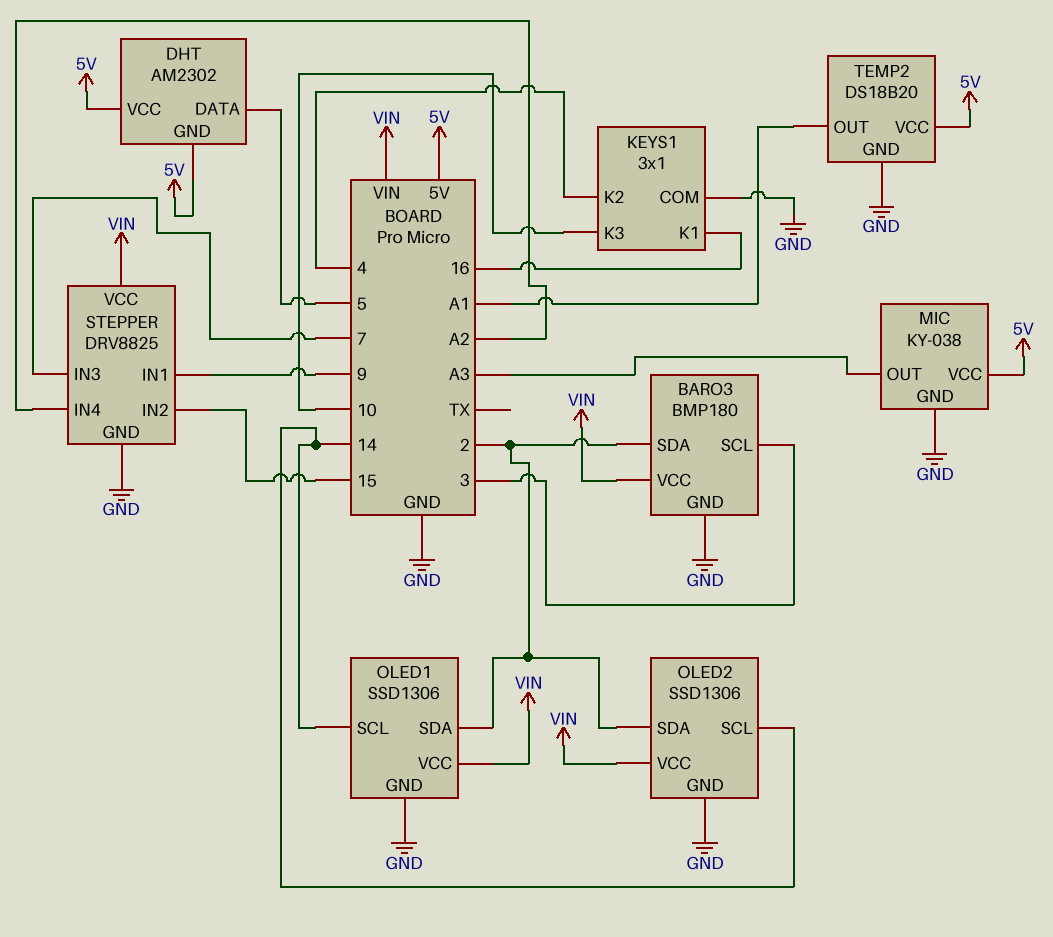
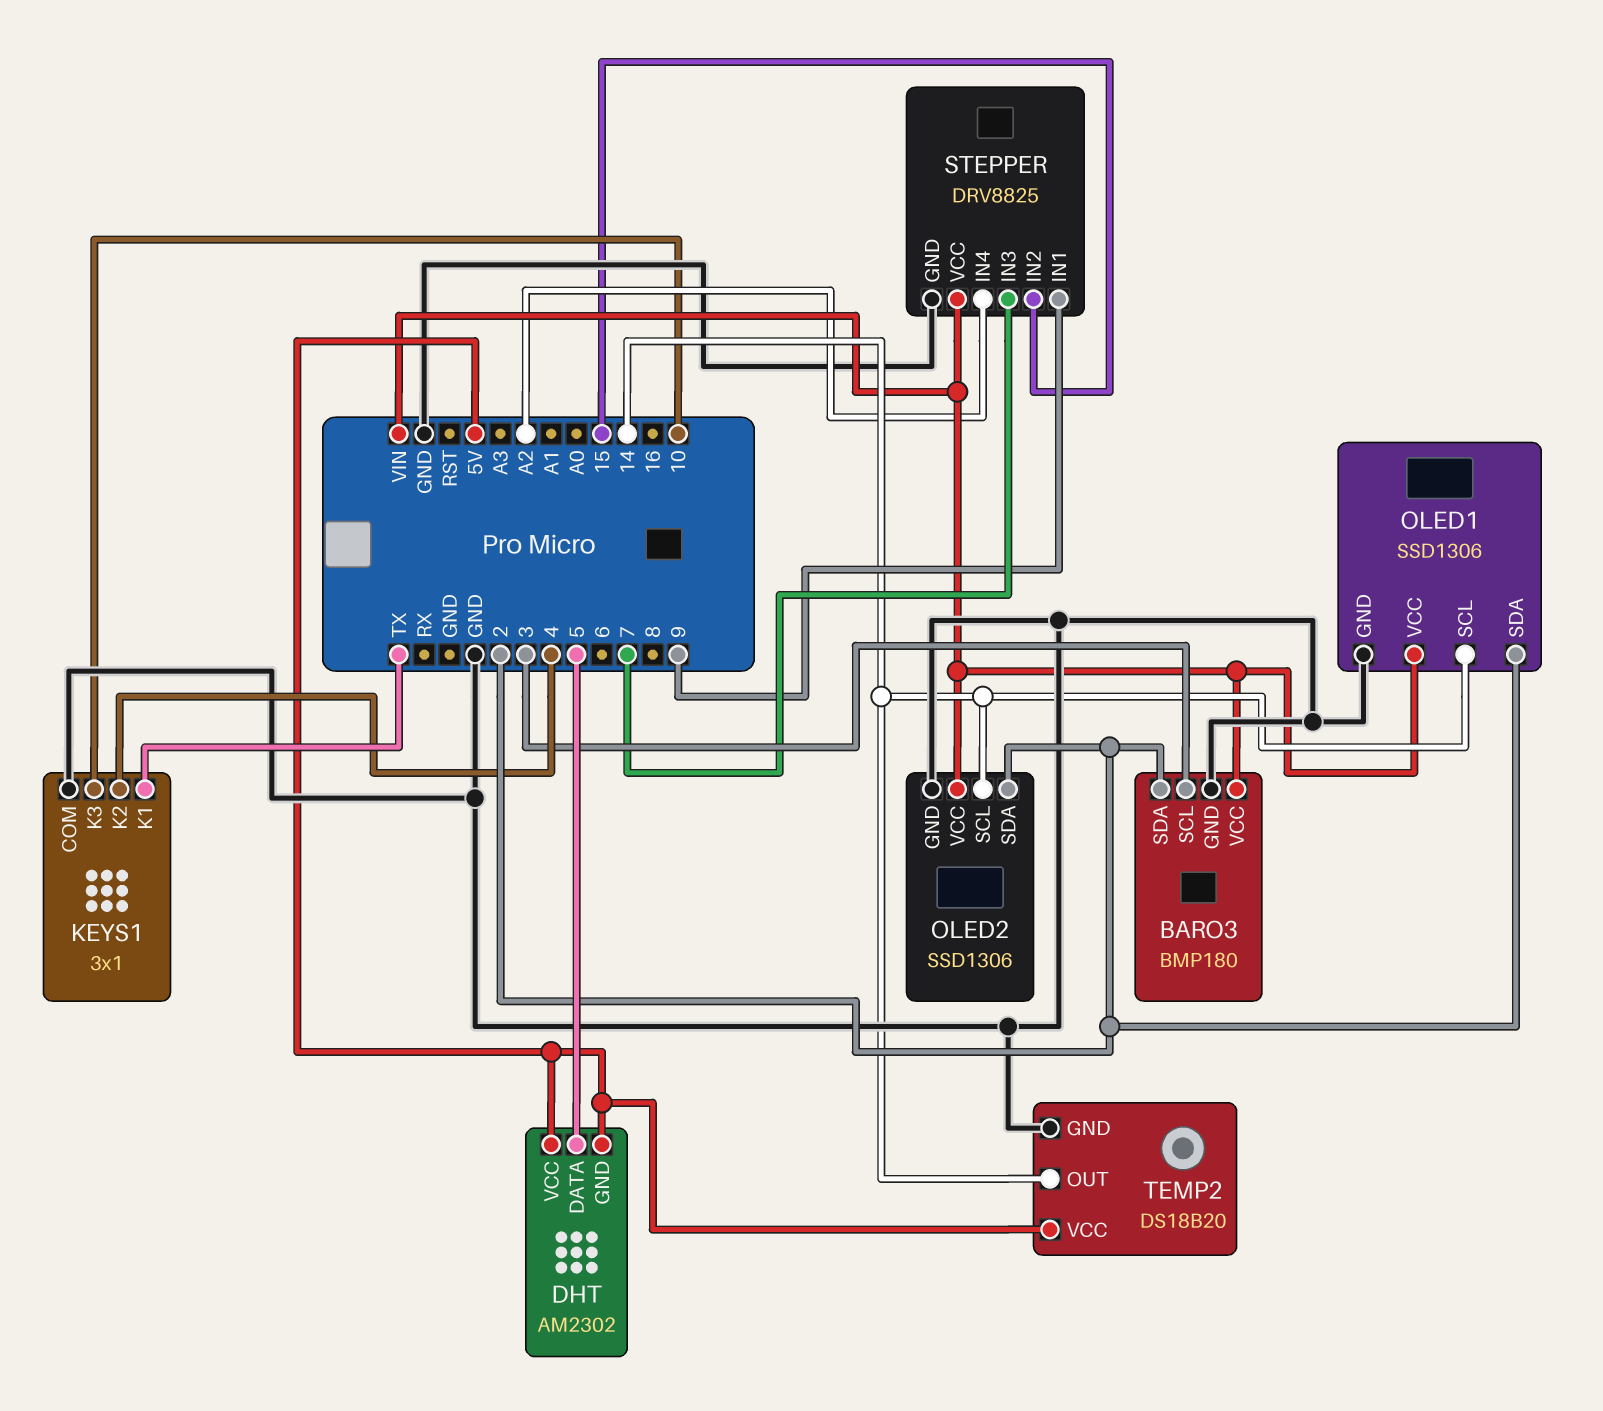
KEYS1 pin K1: 16 -> TX
MIC: KY-038 -> none
MIC pin GND: GND -> none
MIC pin OUT: A3 -> none
MIC pin VCC: 5V -> none
TEMP2 pin OUT: A1 -> 14

